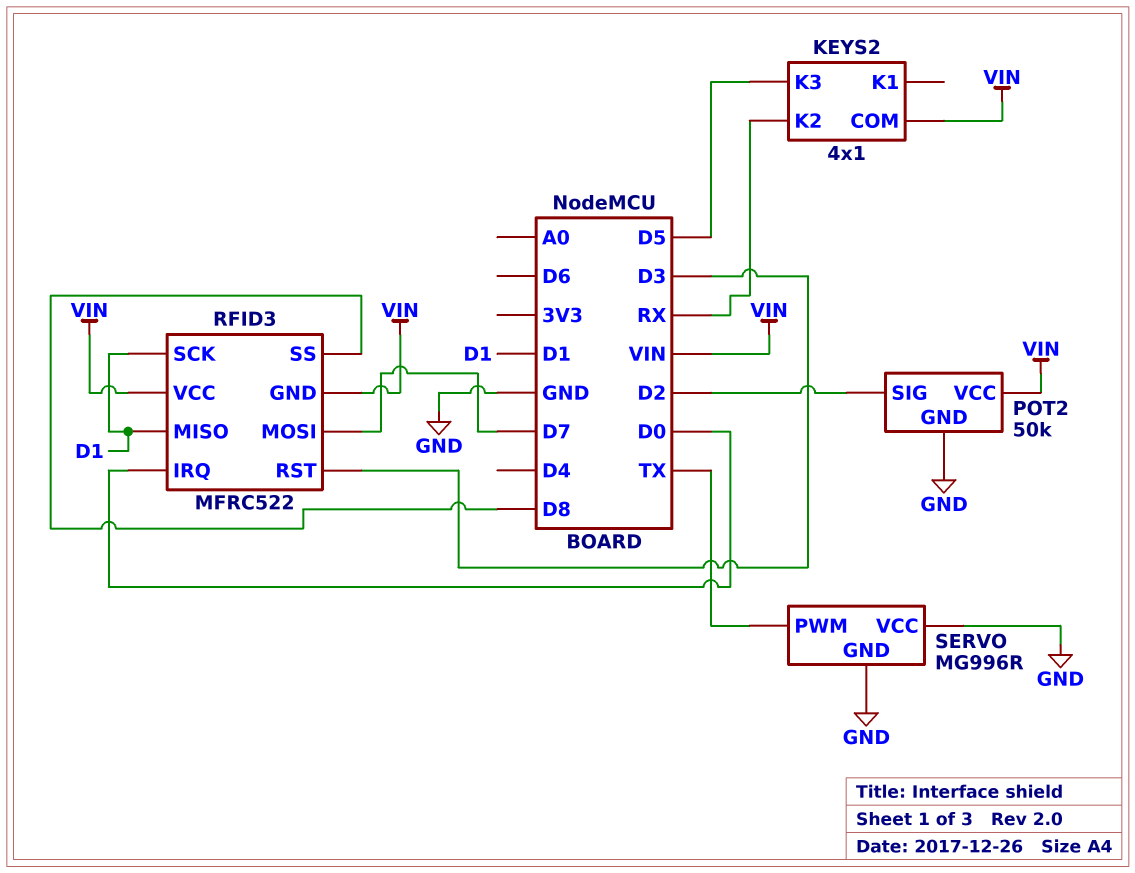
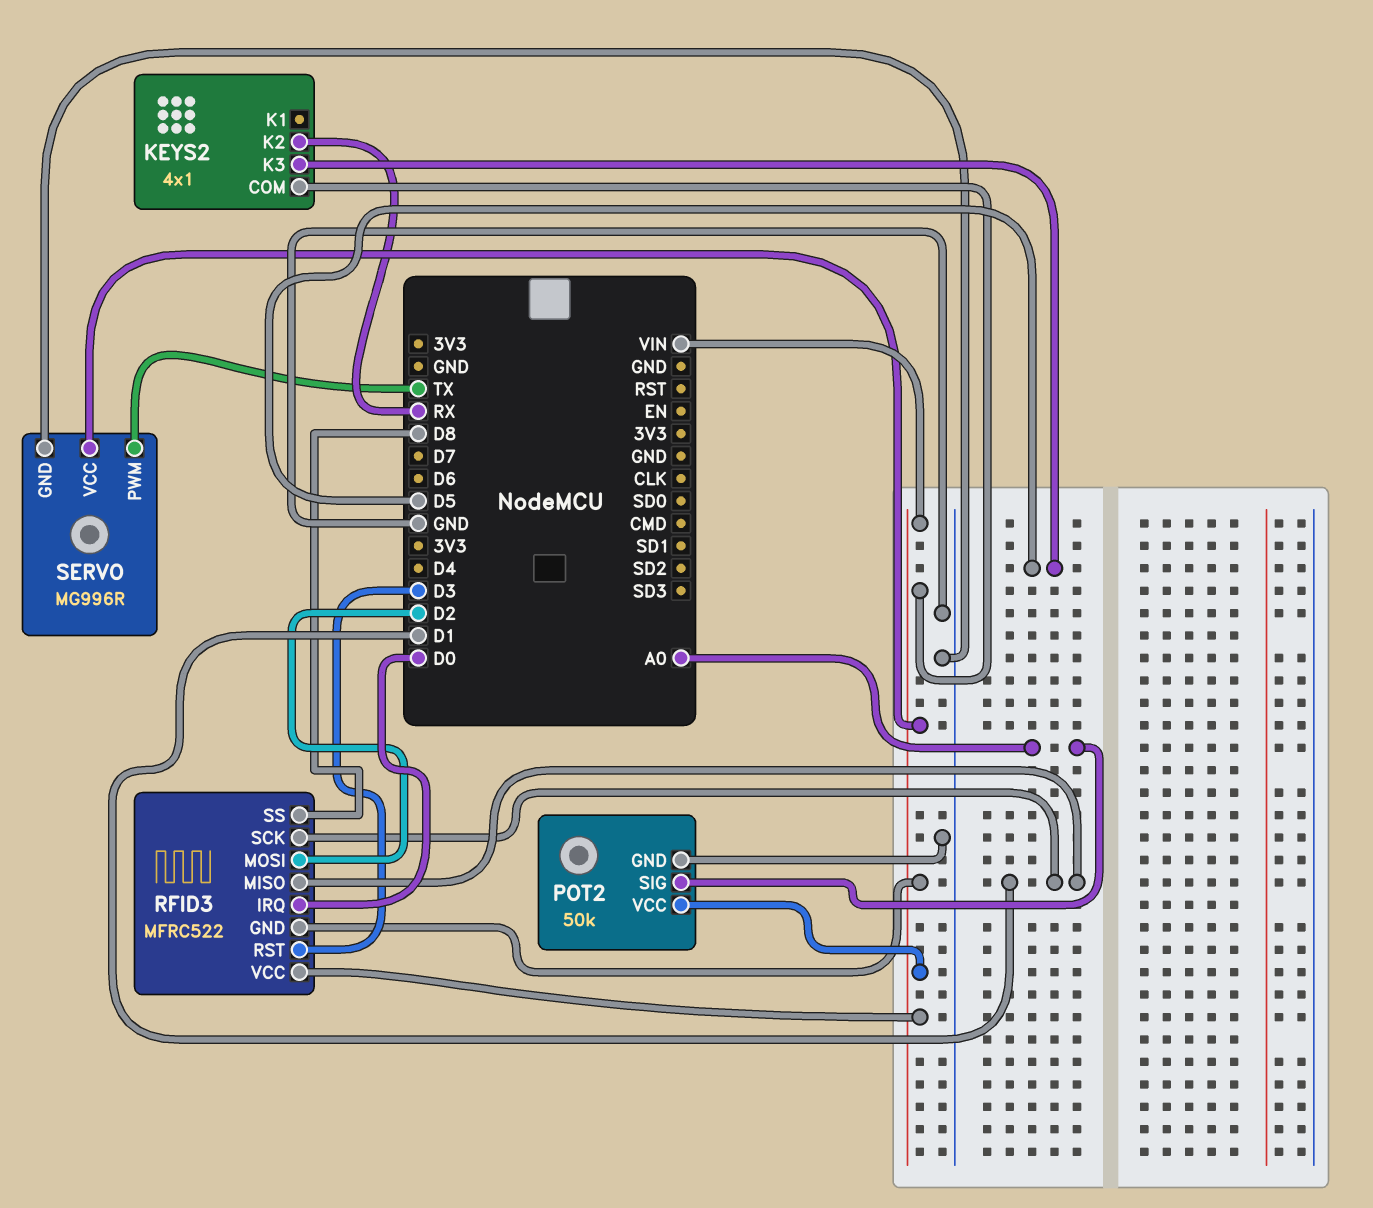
POT2 pin SIG: D2 -> A0
RFID3 pin MOSI: D7 -> D2
SERVO pin VCC: GND -> VIN

